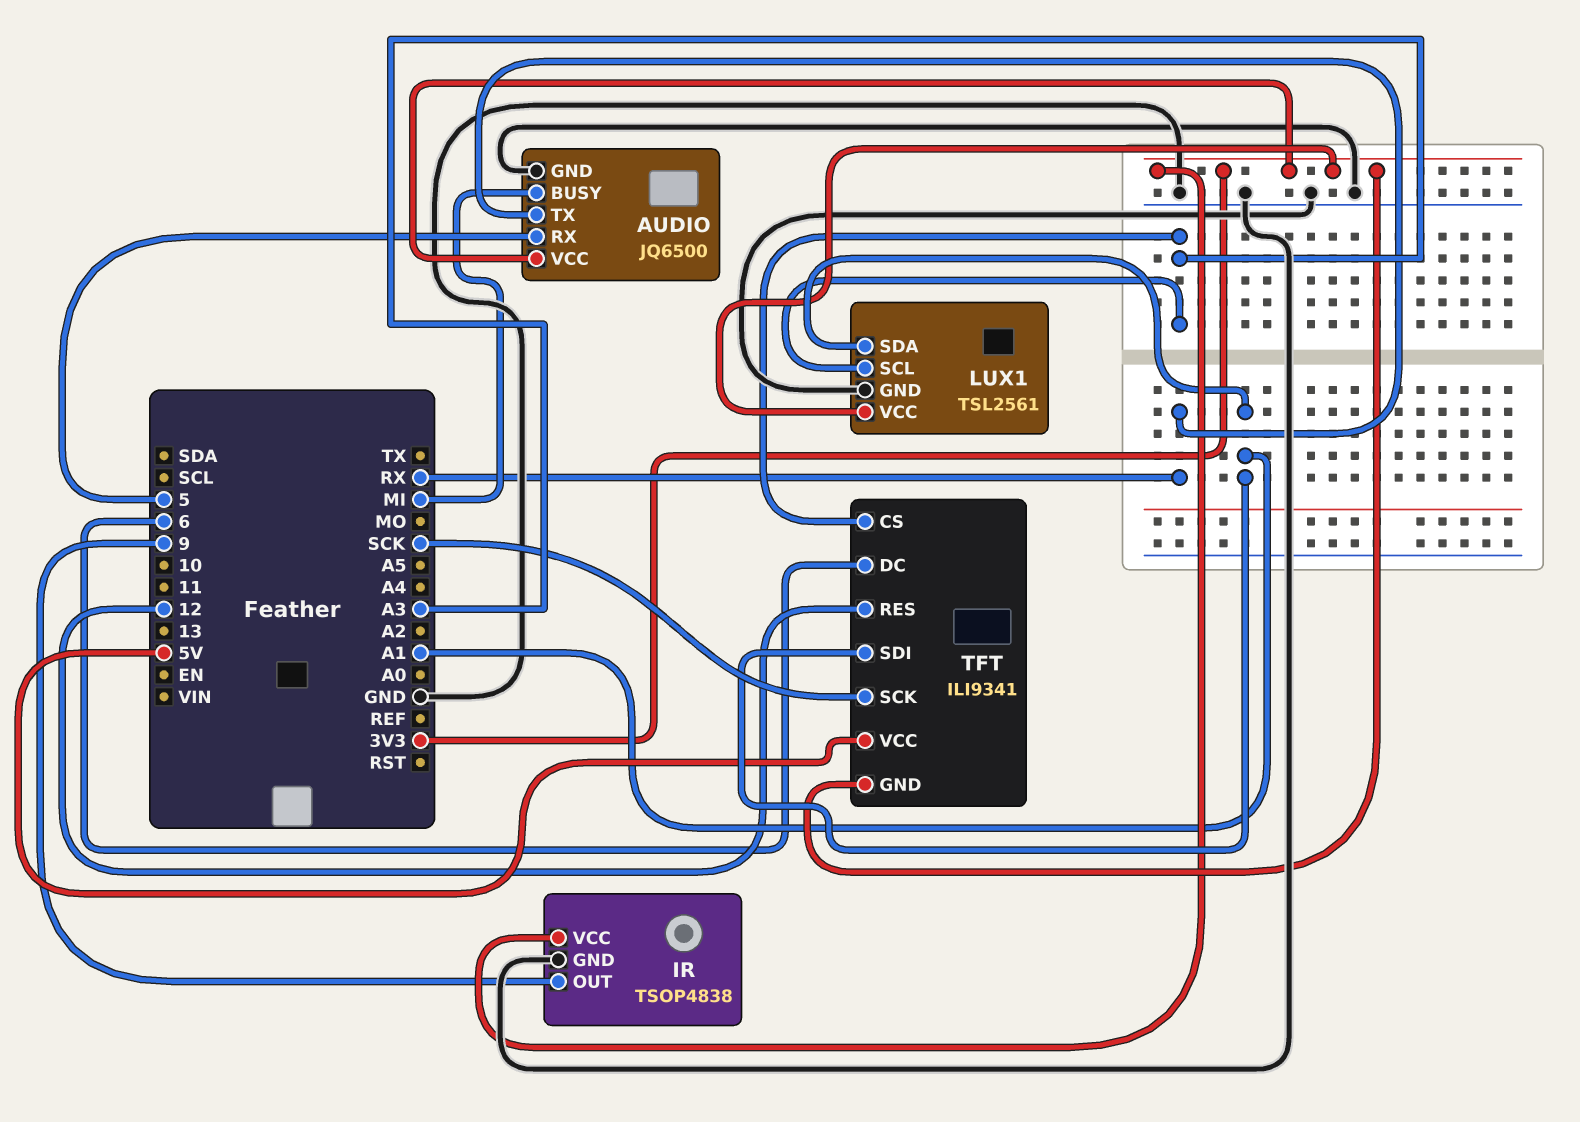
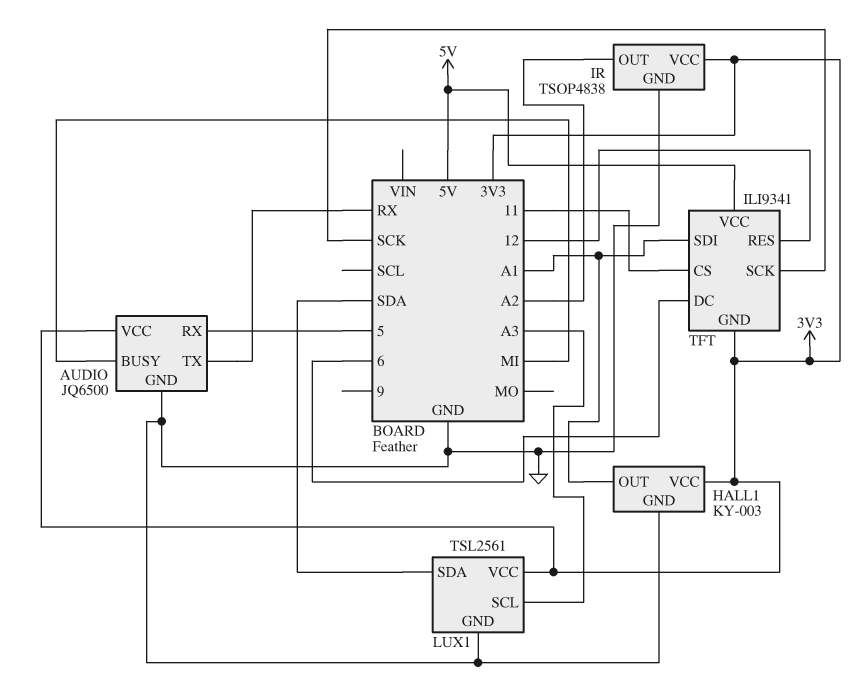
HALL1: none -> KY-003
HALL1 pin GND: none -> GND
HALL1 pin OUT: none -> A1
HALL1 pin VCC: none -> 3V3
IR pin OUT: 9 -> A2
LUX1 pin SDA: A1 -> SDA
TFT pin CS: A3 -> 11

